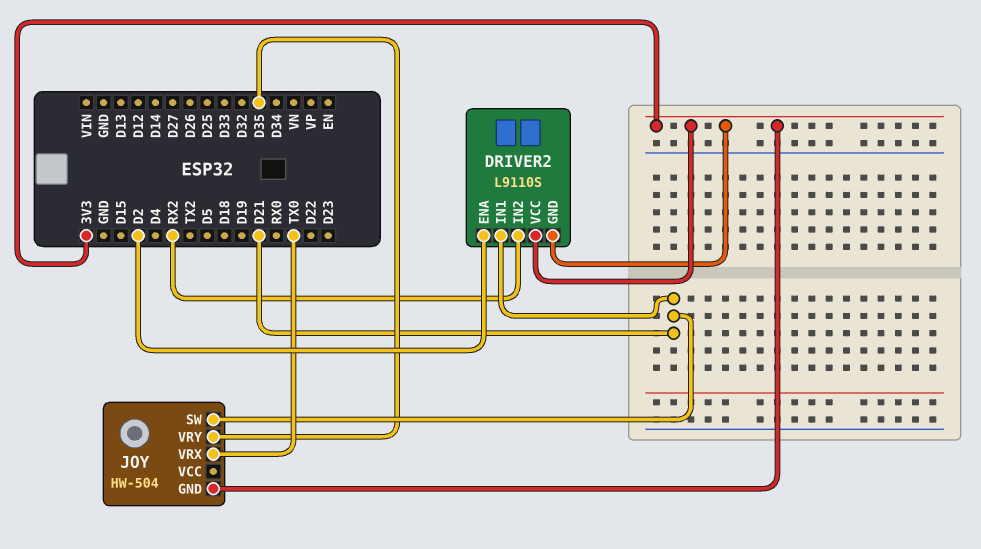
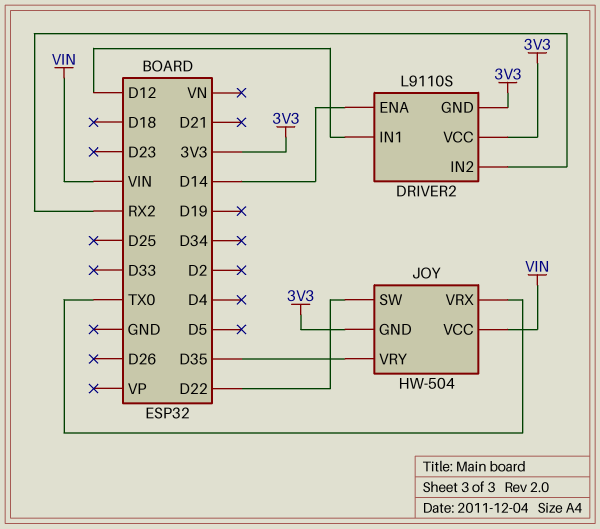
DRIVER2 pin ENA: D2 -> D14
DRIVER2 pin IN1: D21 -> D12
JOY pin SW: D21 -> D22
JOY pin VCC: none -> VIN

